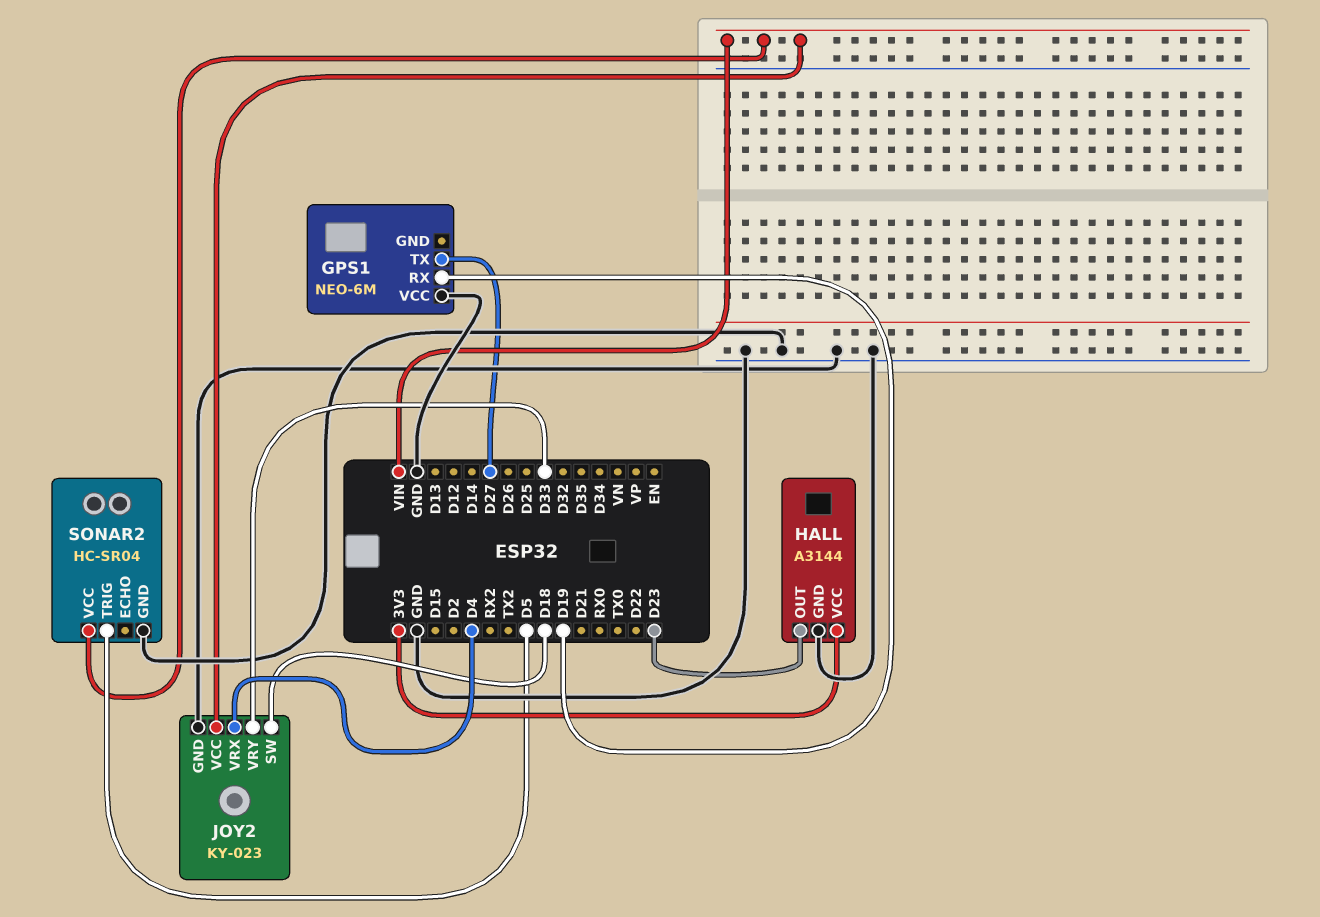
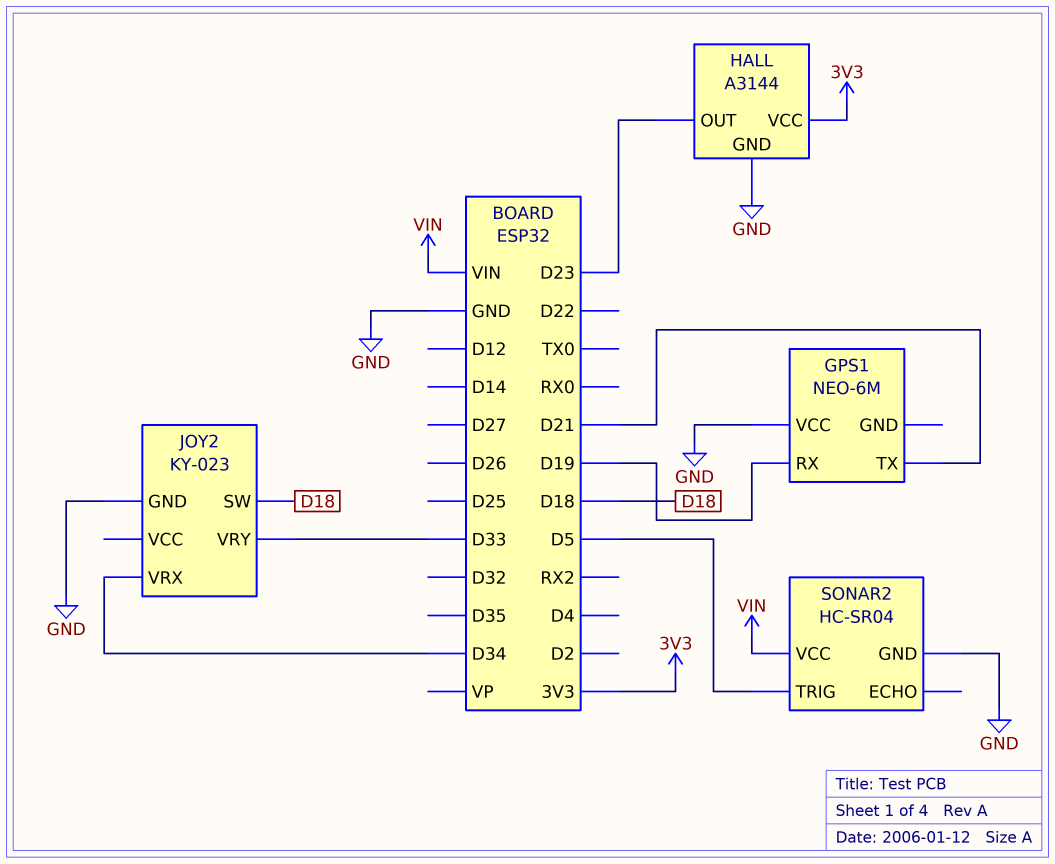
GPS1 pin TX: D27 -> D21
JOY2 pin VCC: VIN -> none
JOY2 pin VRX: D4 -> D34

